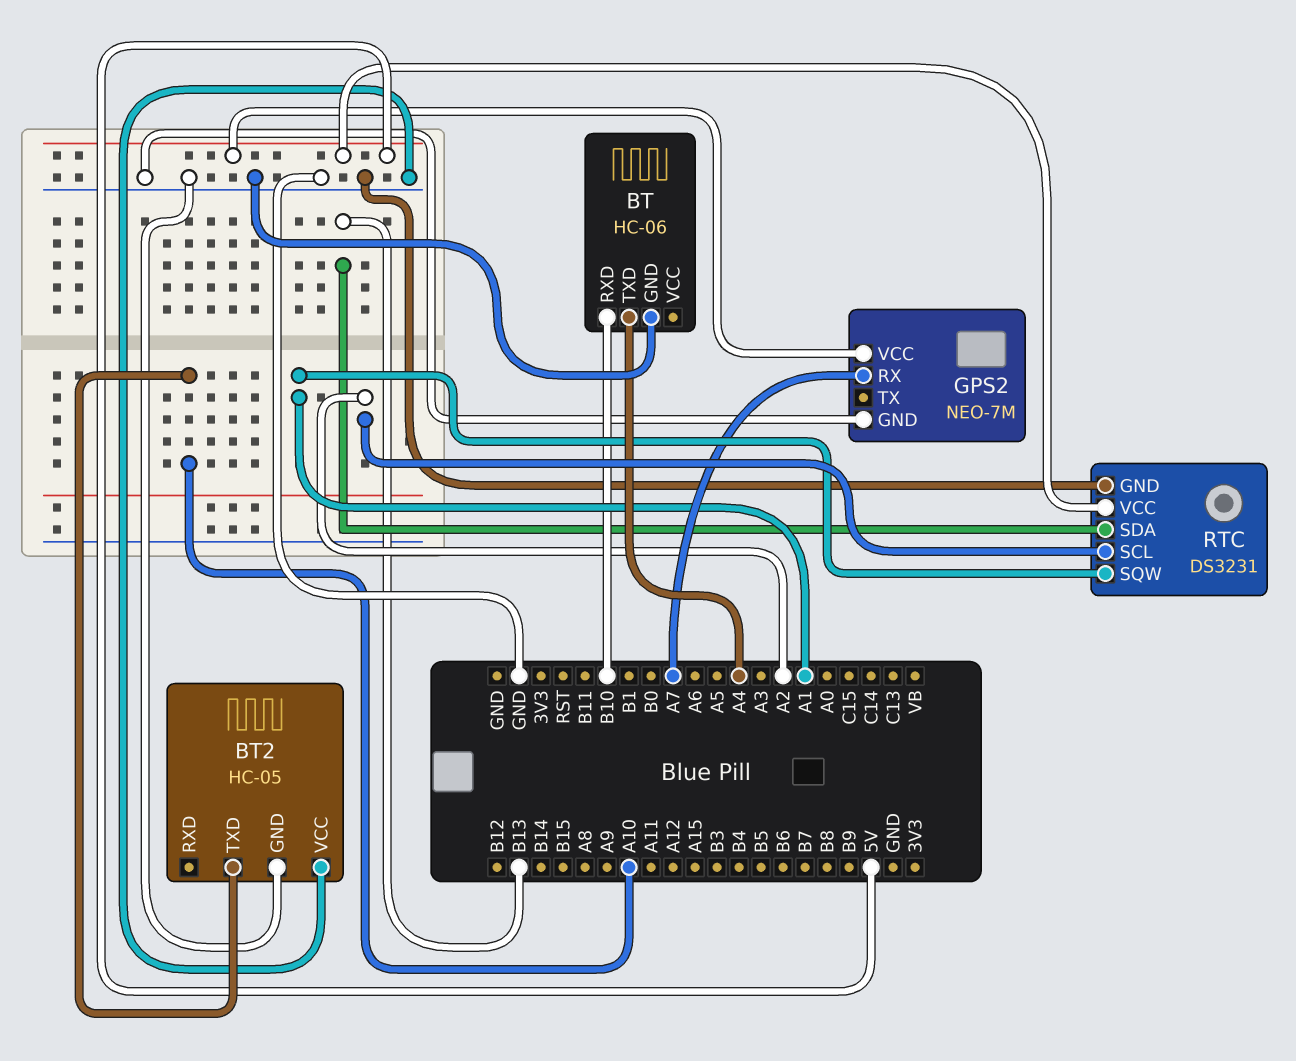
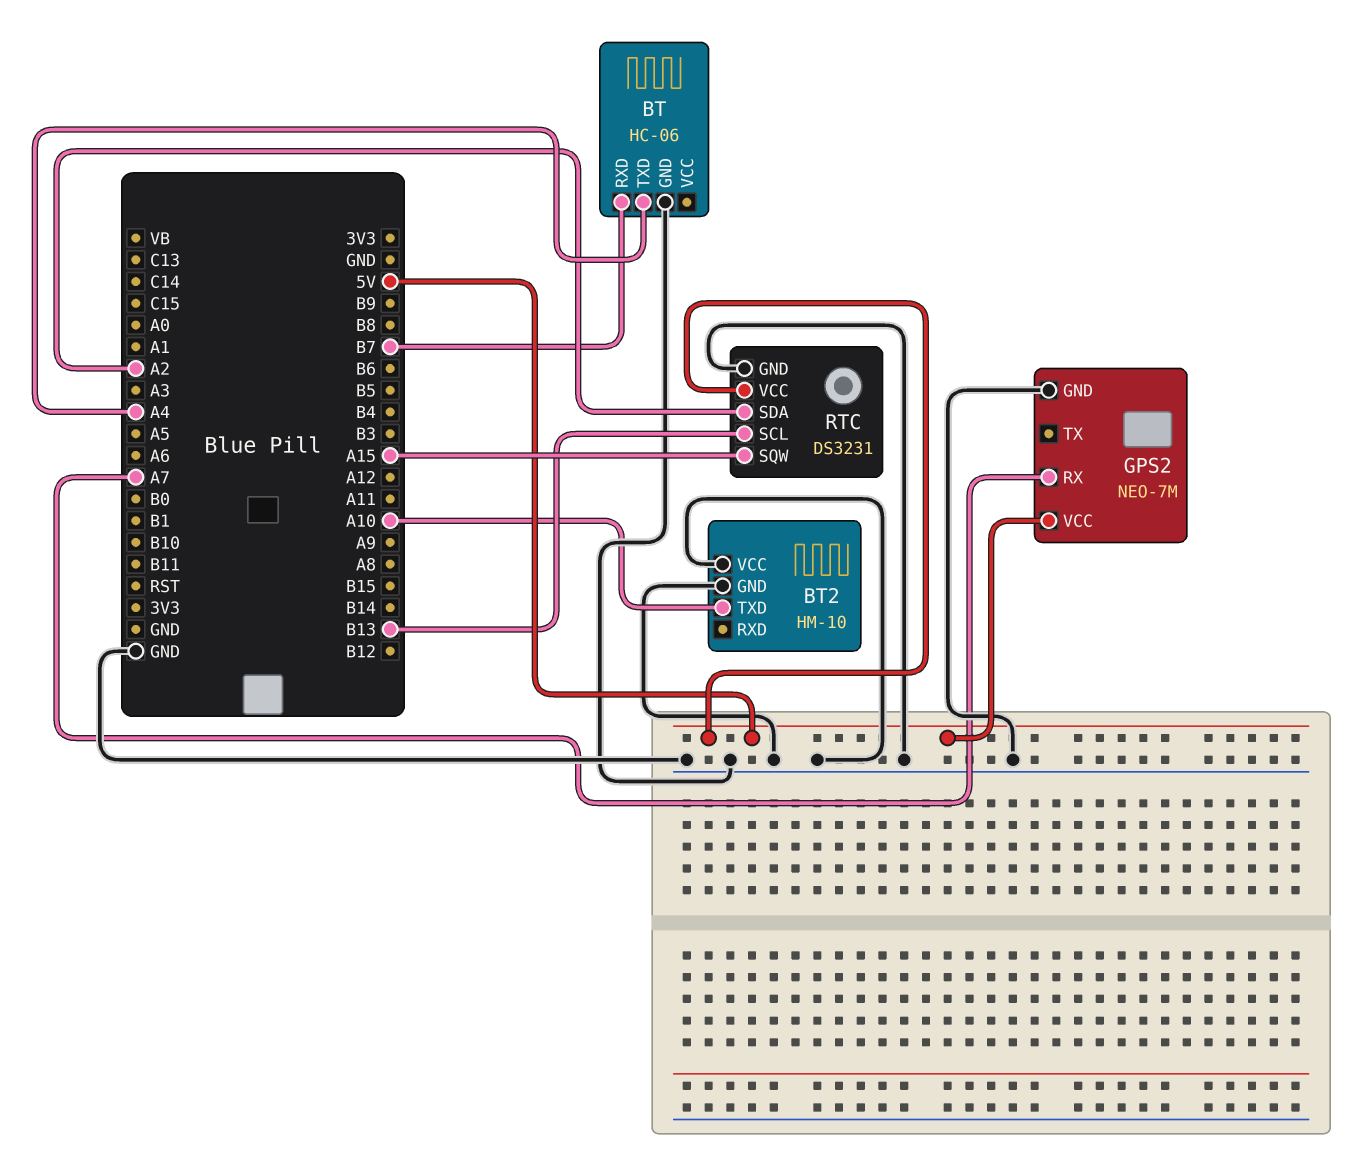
BT pin RXD: B10 -> B7
BT2: HC-05 -> HM-10
RTC pin SCL: A2 -> B13
RTC pin SDA: B13 -> A2
RTC pin SQW: A1 -> A15

